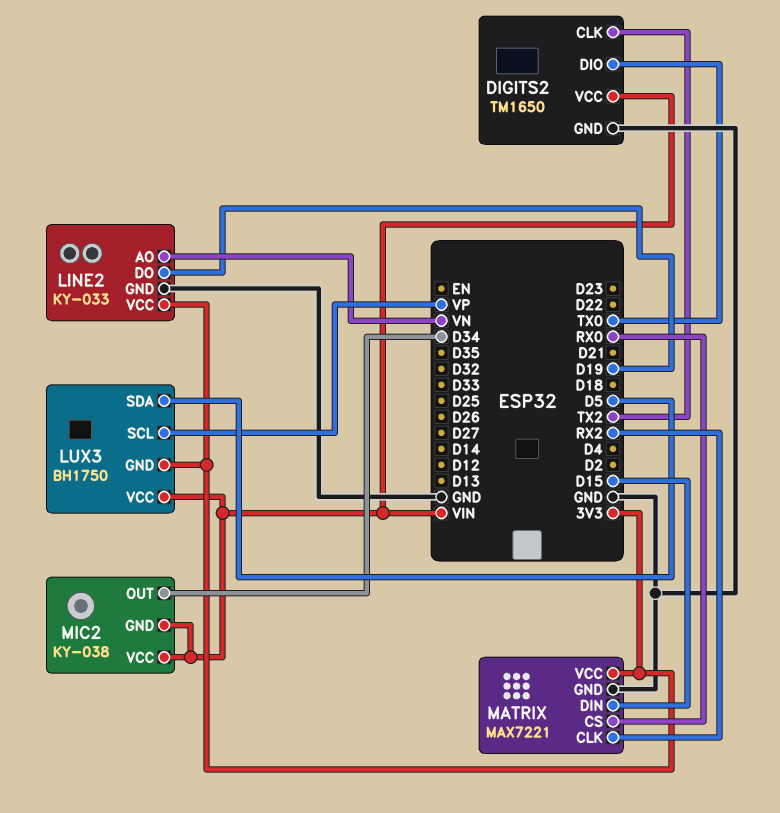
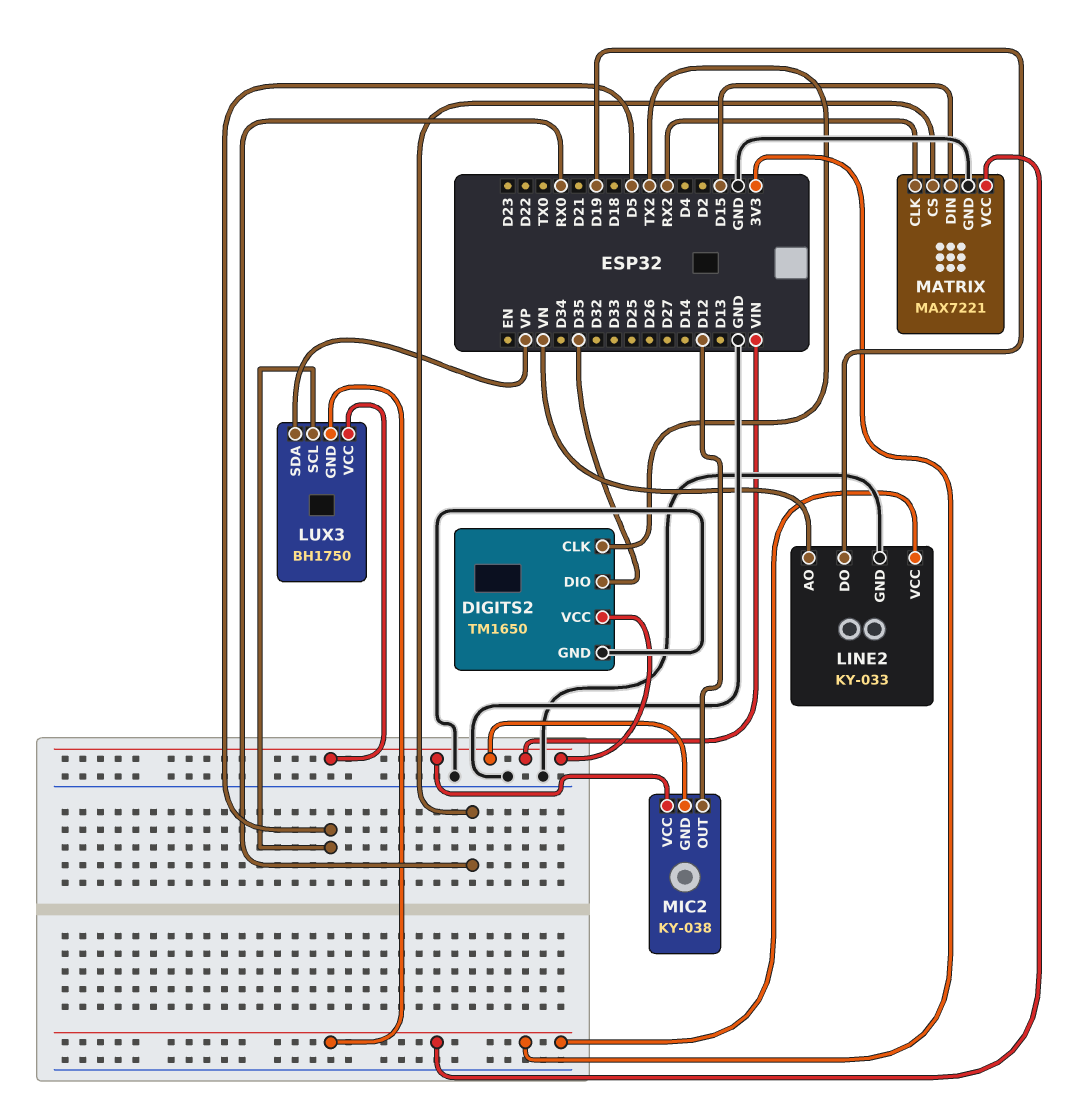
DIGITS2 pin DIO: TX0 -> D35
LUX3 pin SCL: VP -> D5
LUX3 pin SDA: D5 -> VP
MIC2 pin OUT: D34 -> D12

